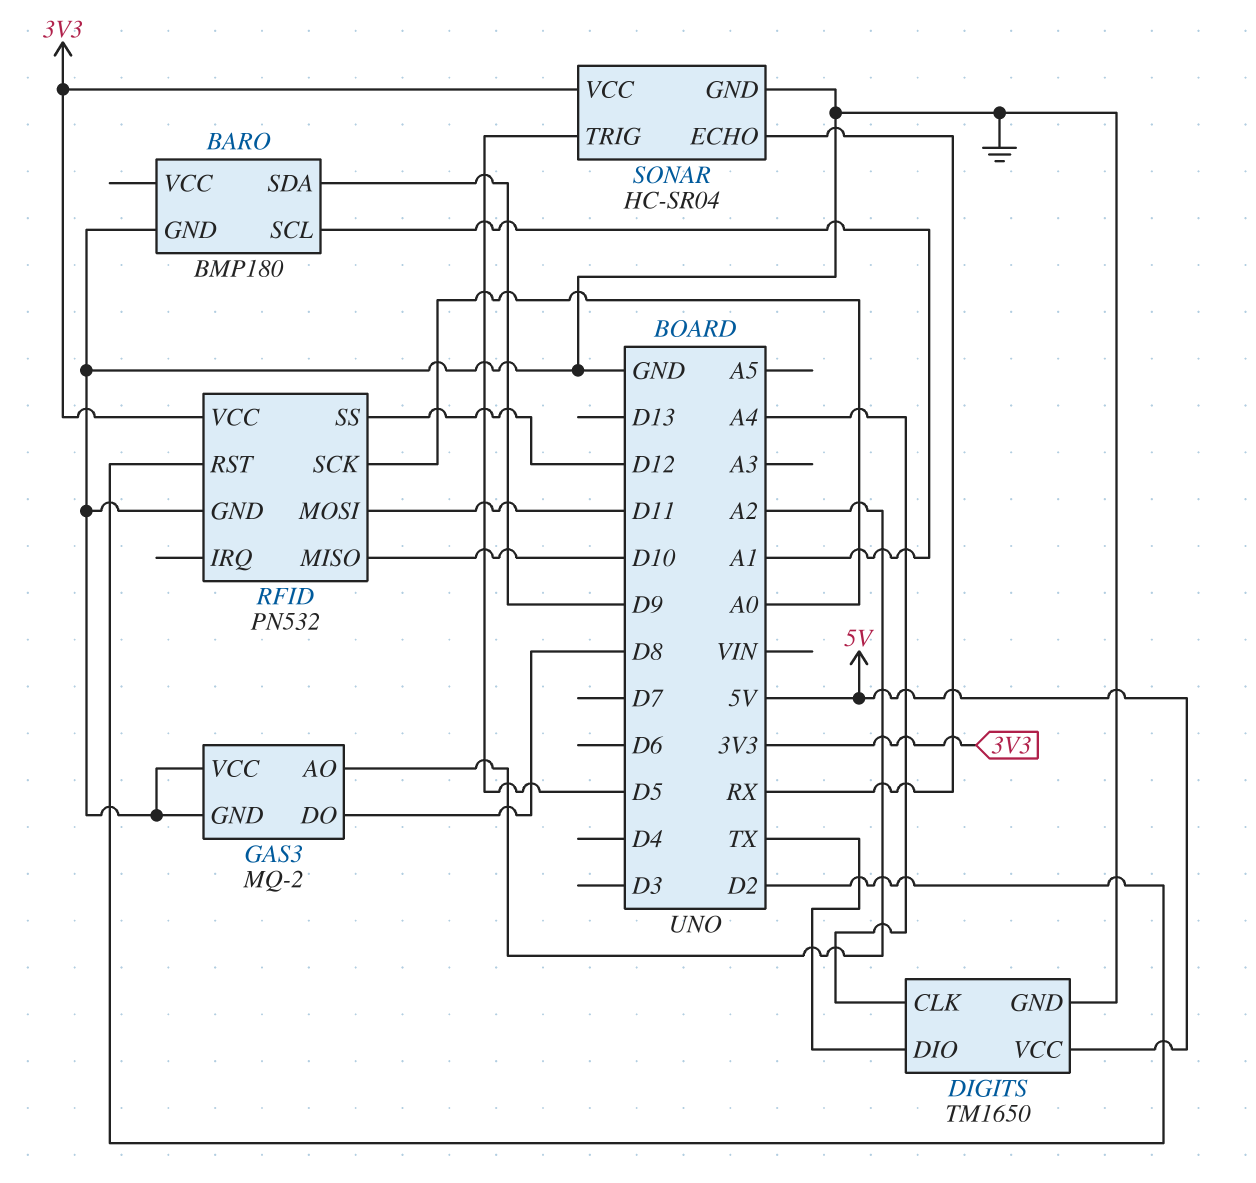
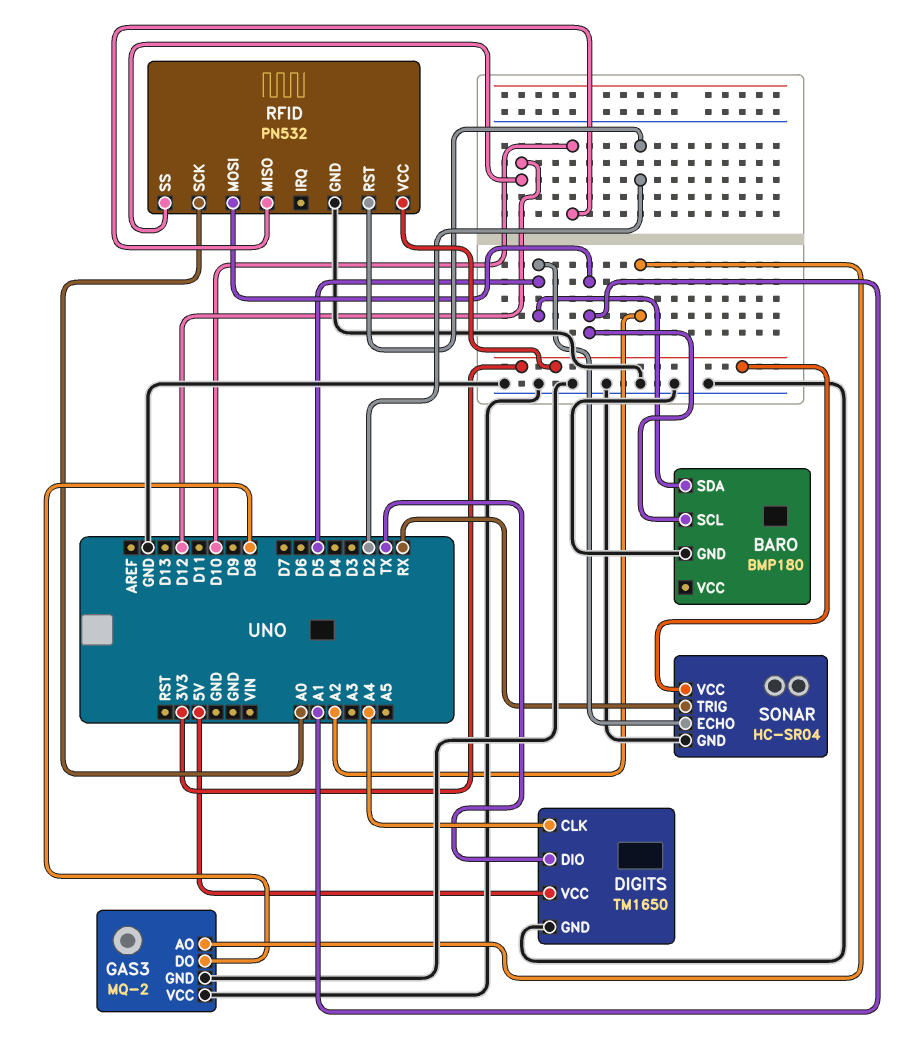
BARO pin SDA: D9 -> D5
RFID pin MOSI: D11 -> A1
SONAR pin ECHO: RX -> D5
SONAR pin TRIG: D5 -> RX

